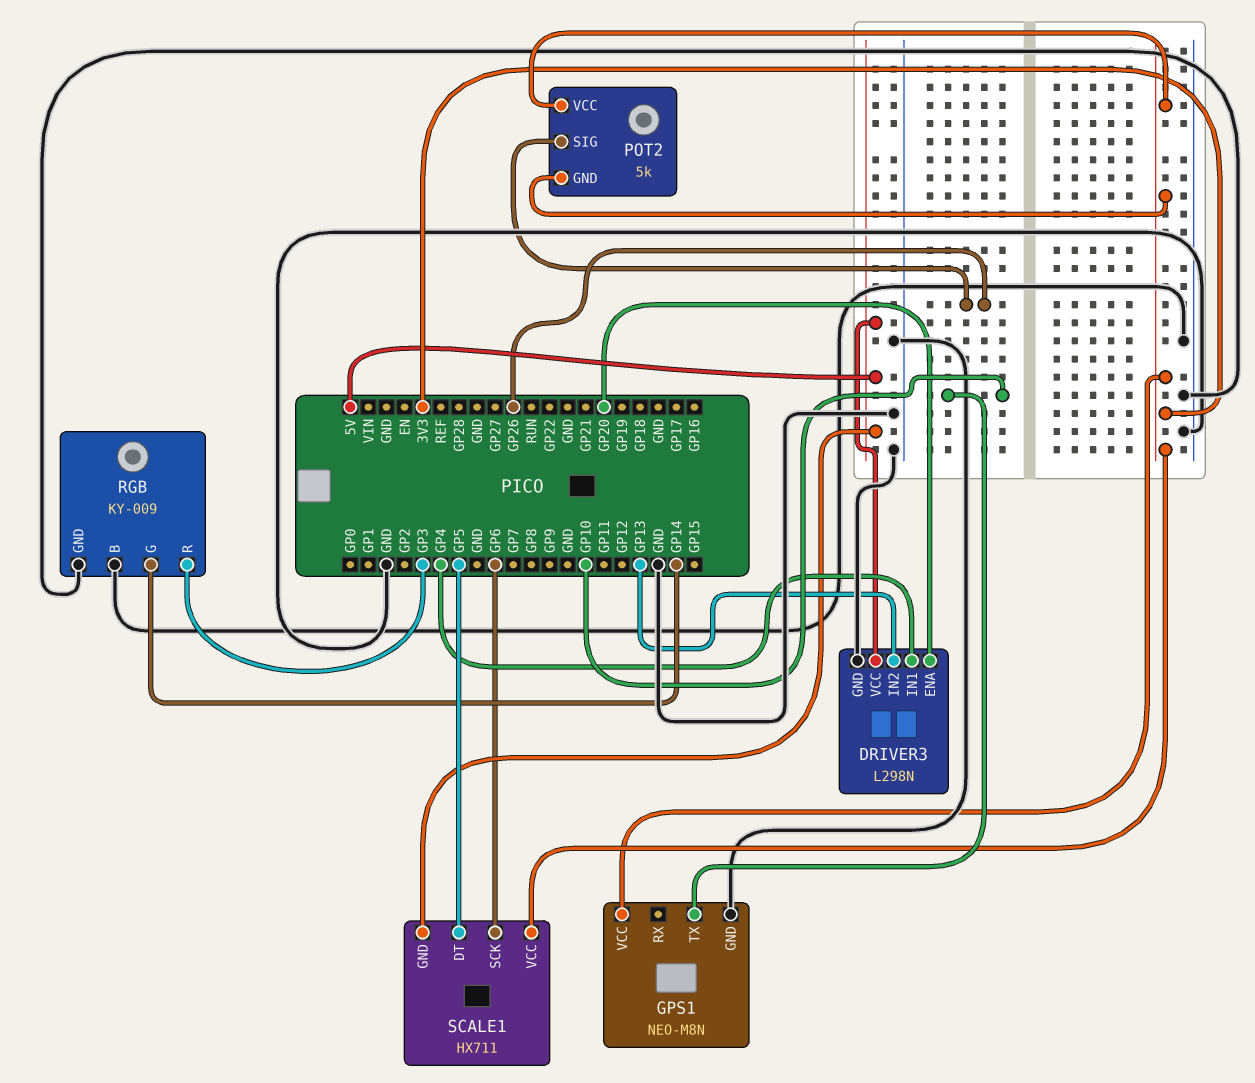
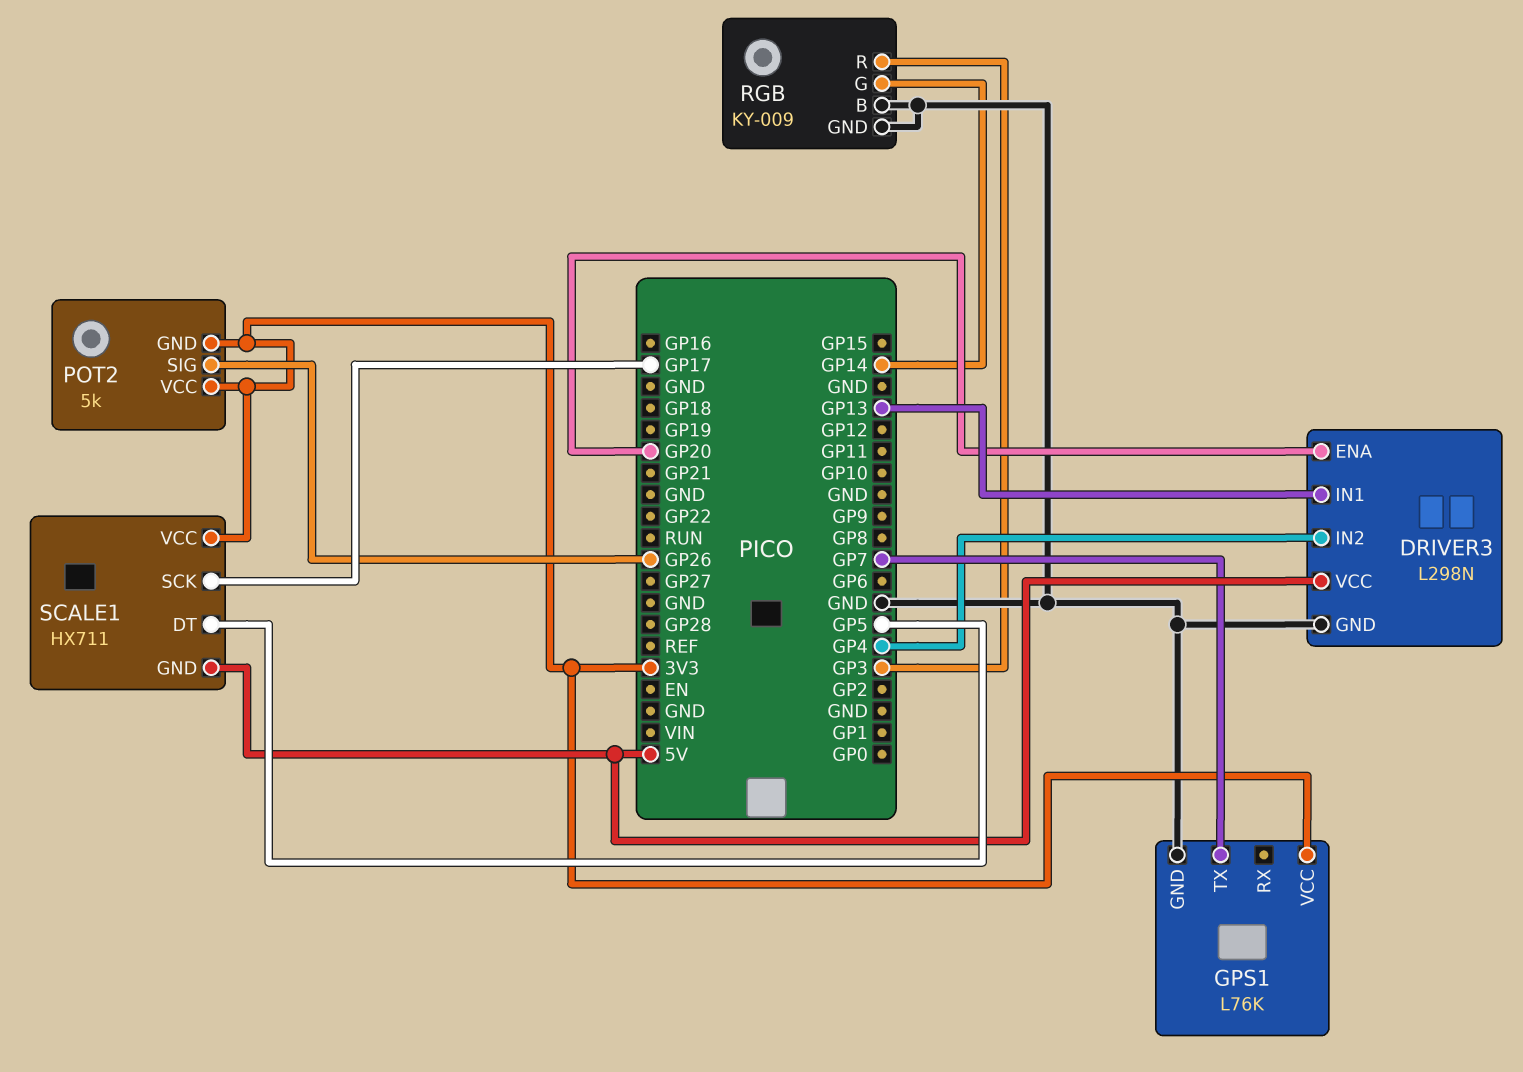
DRIVER3 pin IN1: GP4 -> GP13
DRIVER3 pin IN2: GP13 -> GP4
GPS1: NEO-M8N -> L76K
GPS1 pin TX: GP10 -> GP7
SCALE1 pin SCK: GP6 -> GP17

